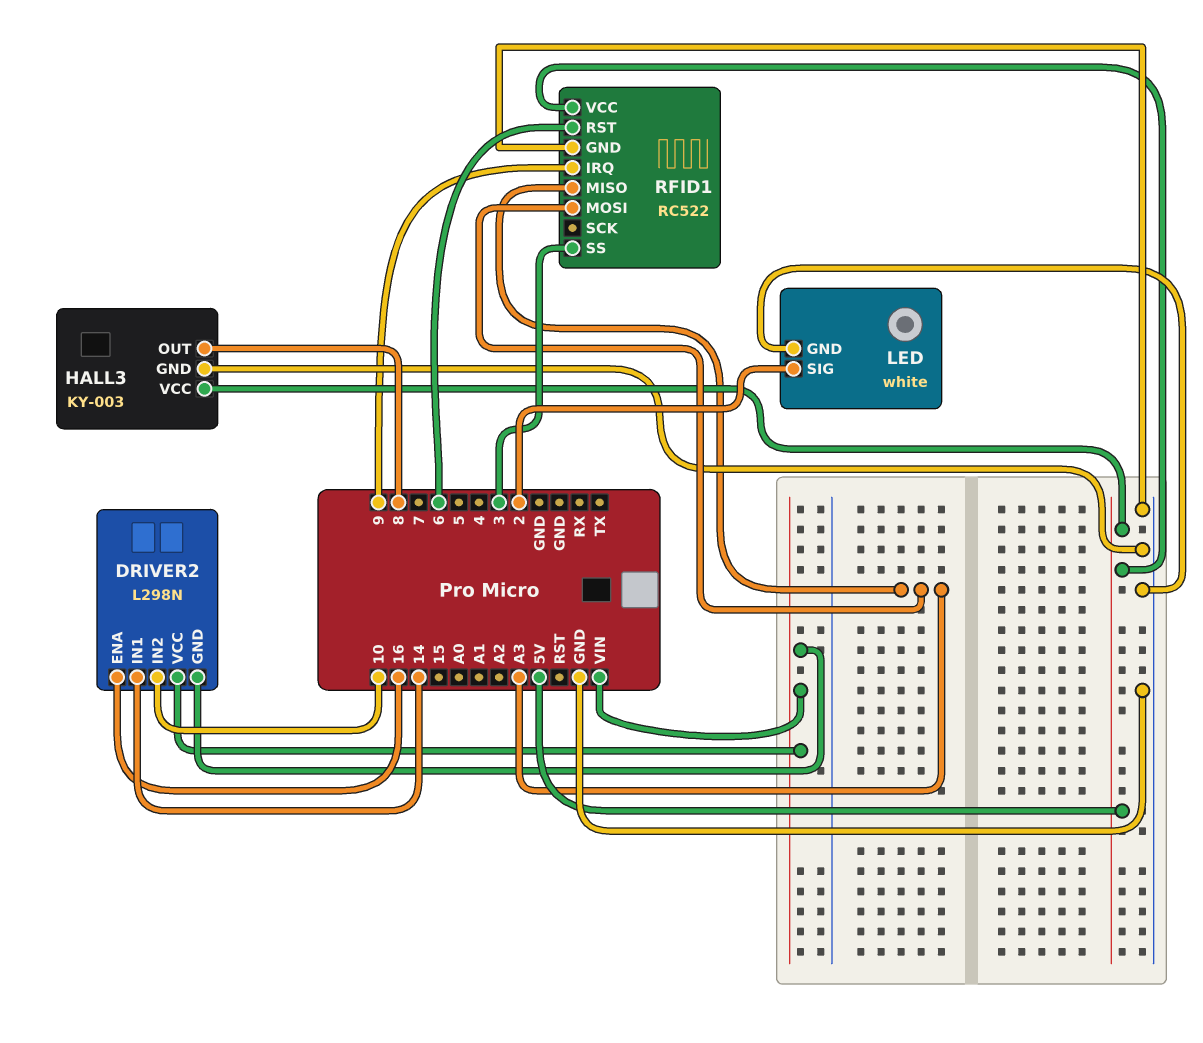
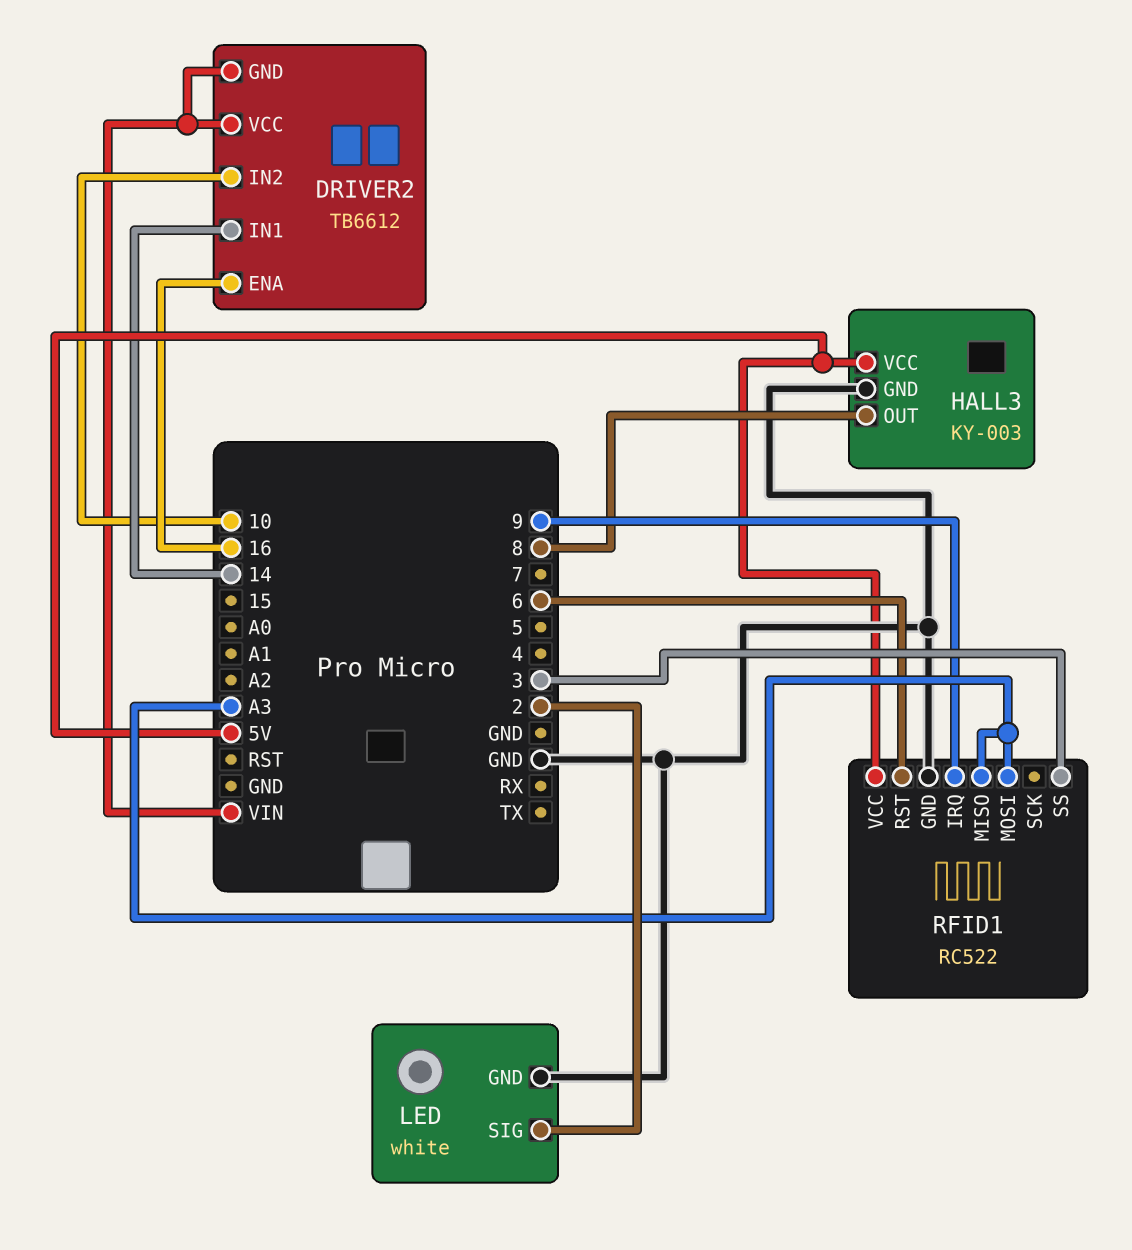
DRIVER2: L298N -> TB6612

